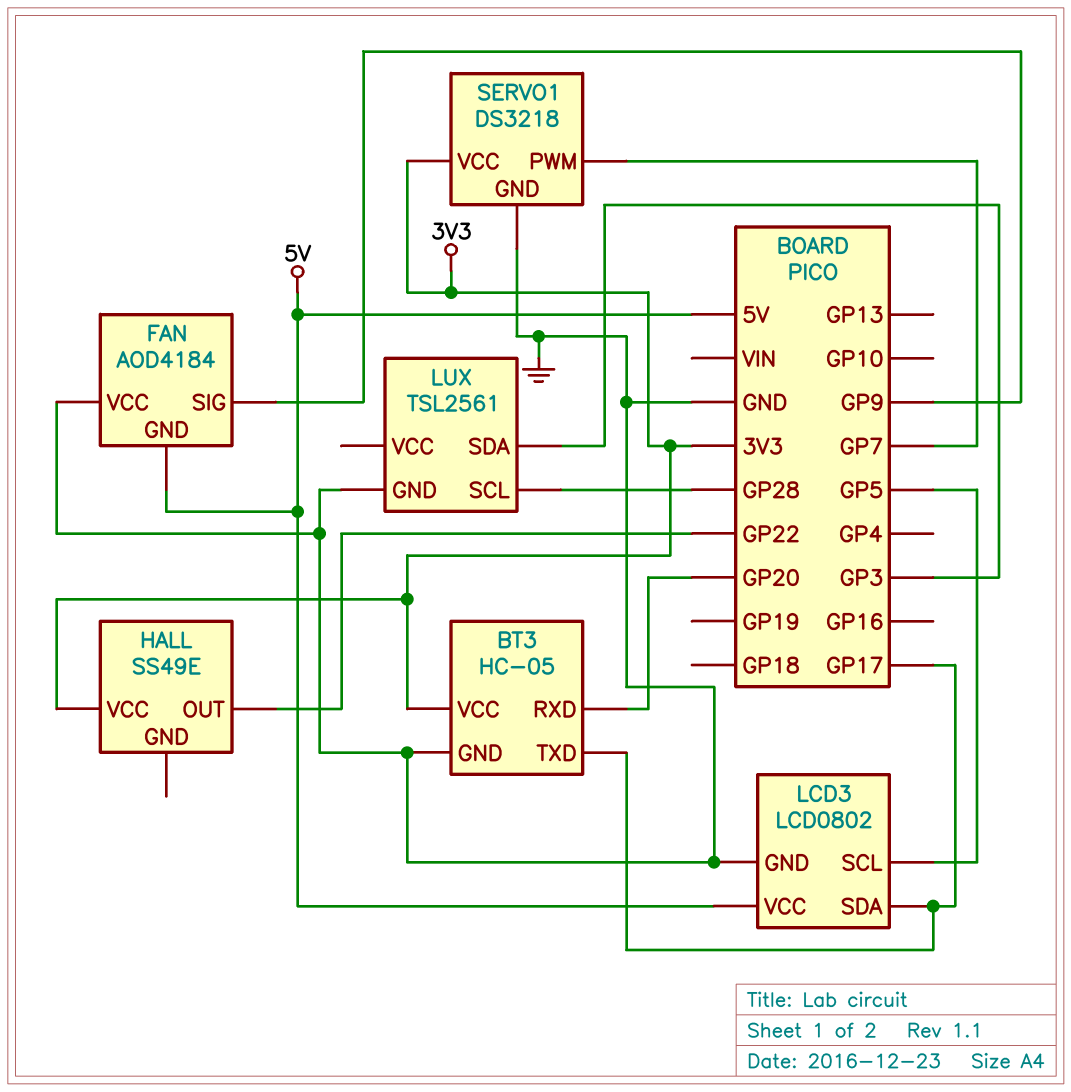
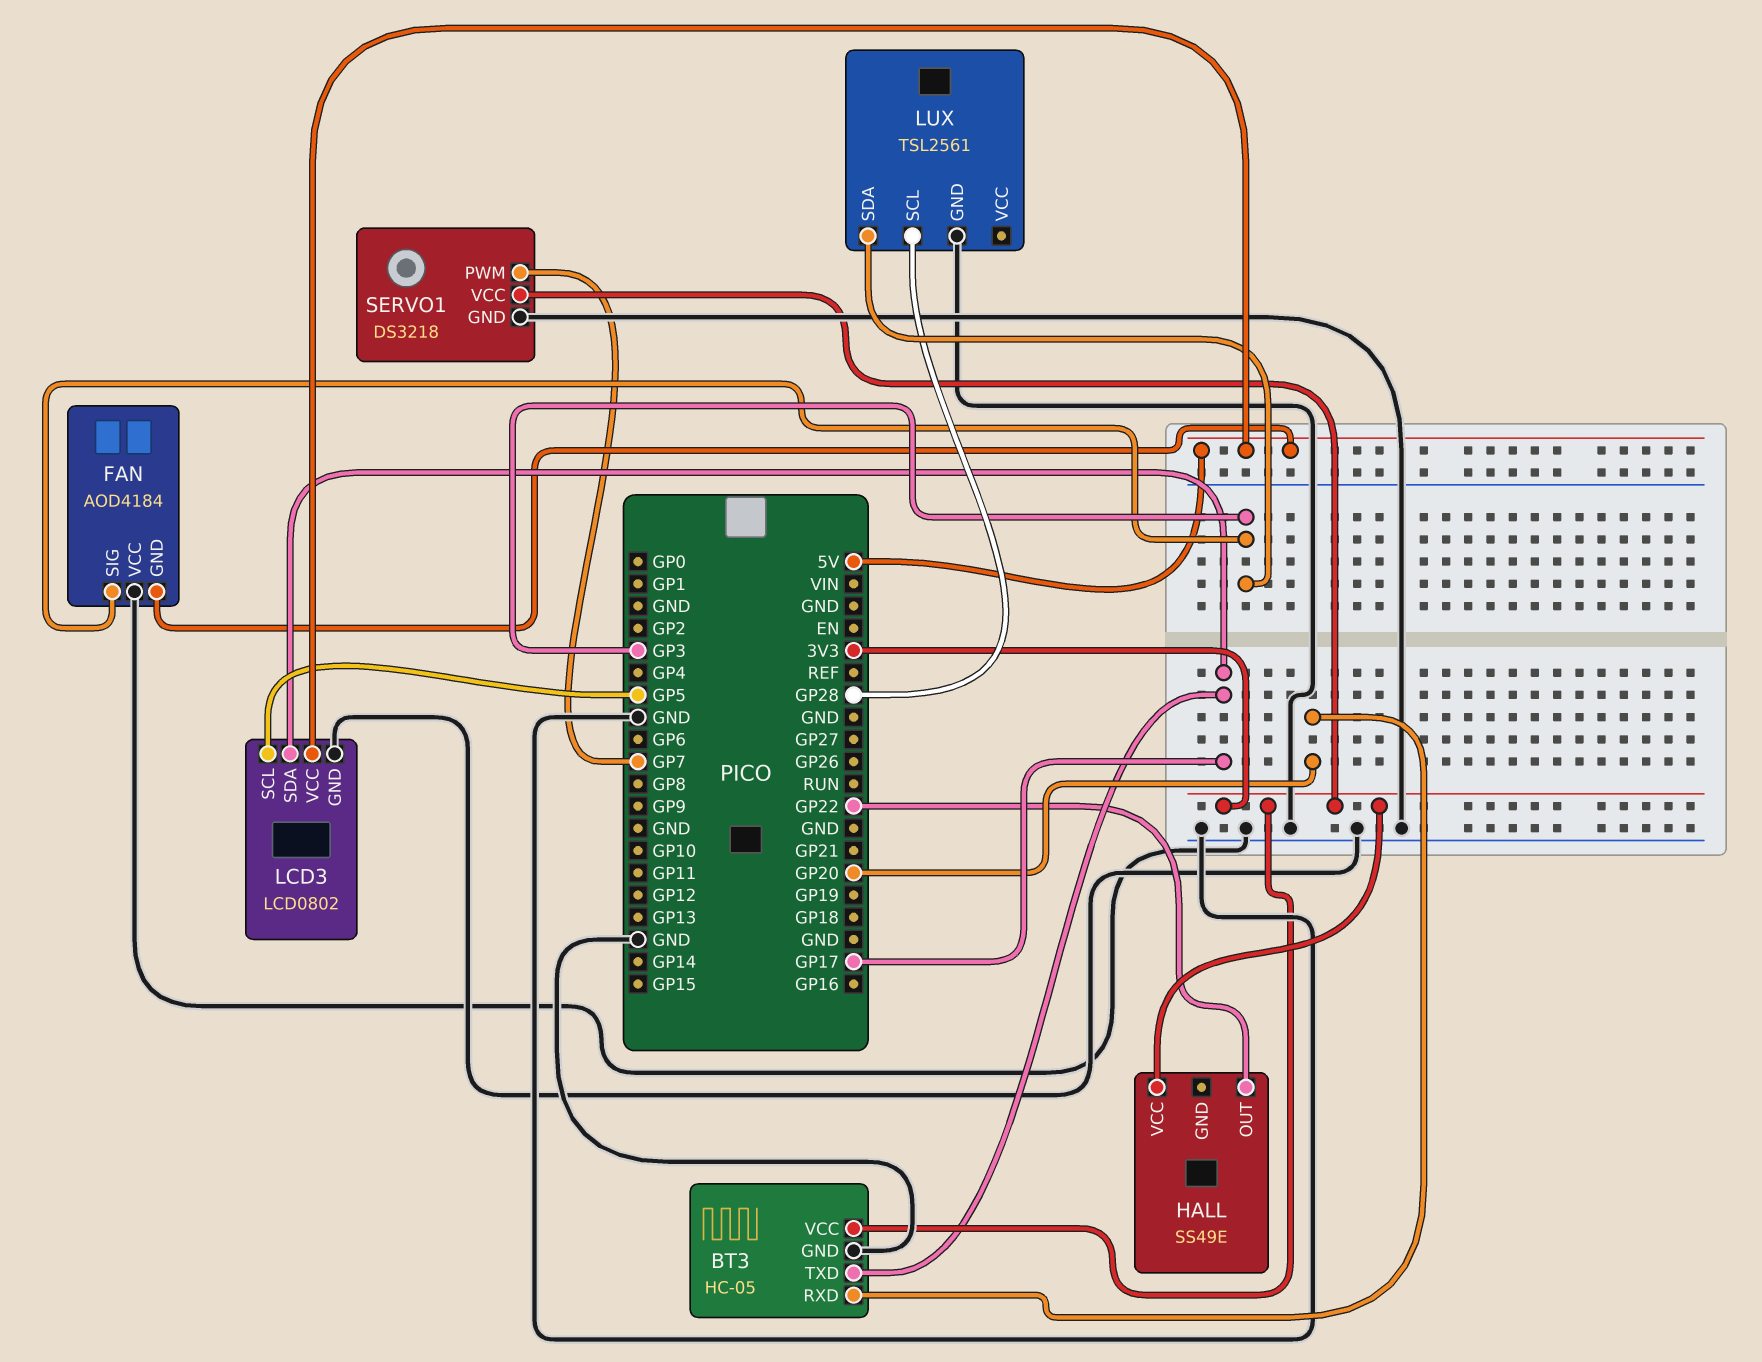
FAN pin SIG: GP9 -> GP3

